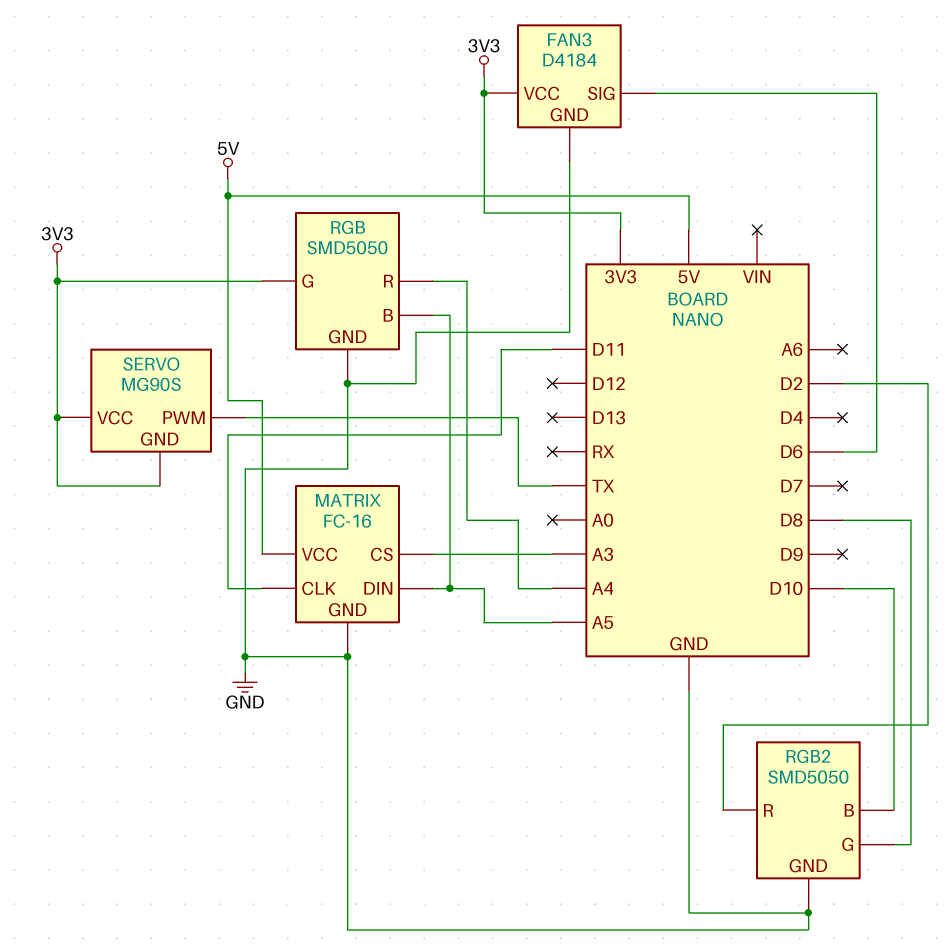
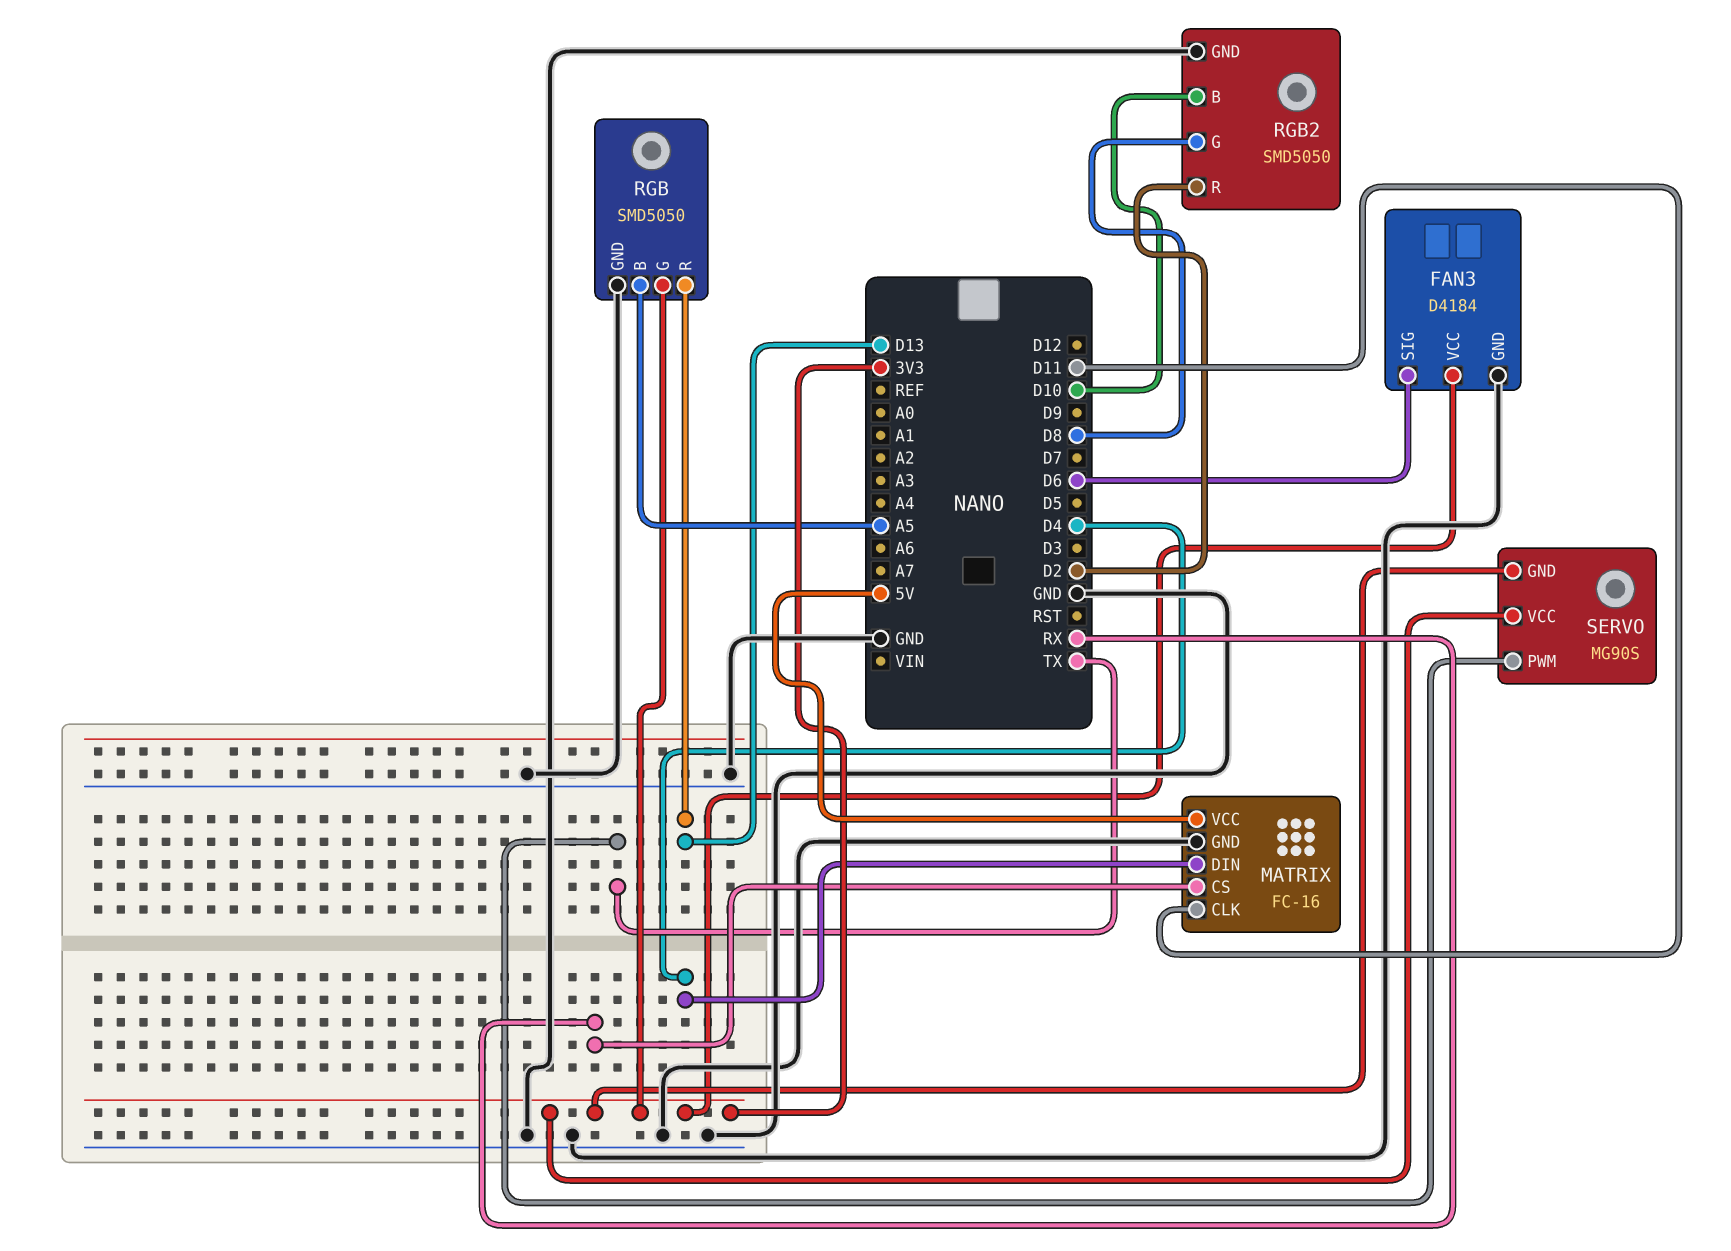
MATRIX pin CS: A3 -> RX
MATRIX pin DIN: A5 -> D4
RGB pin R: A4 -> D13

